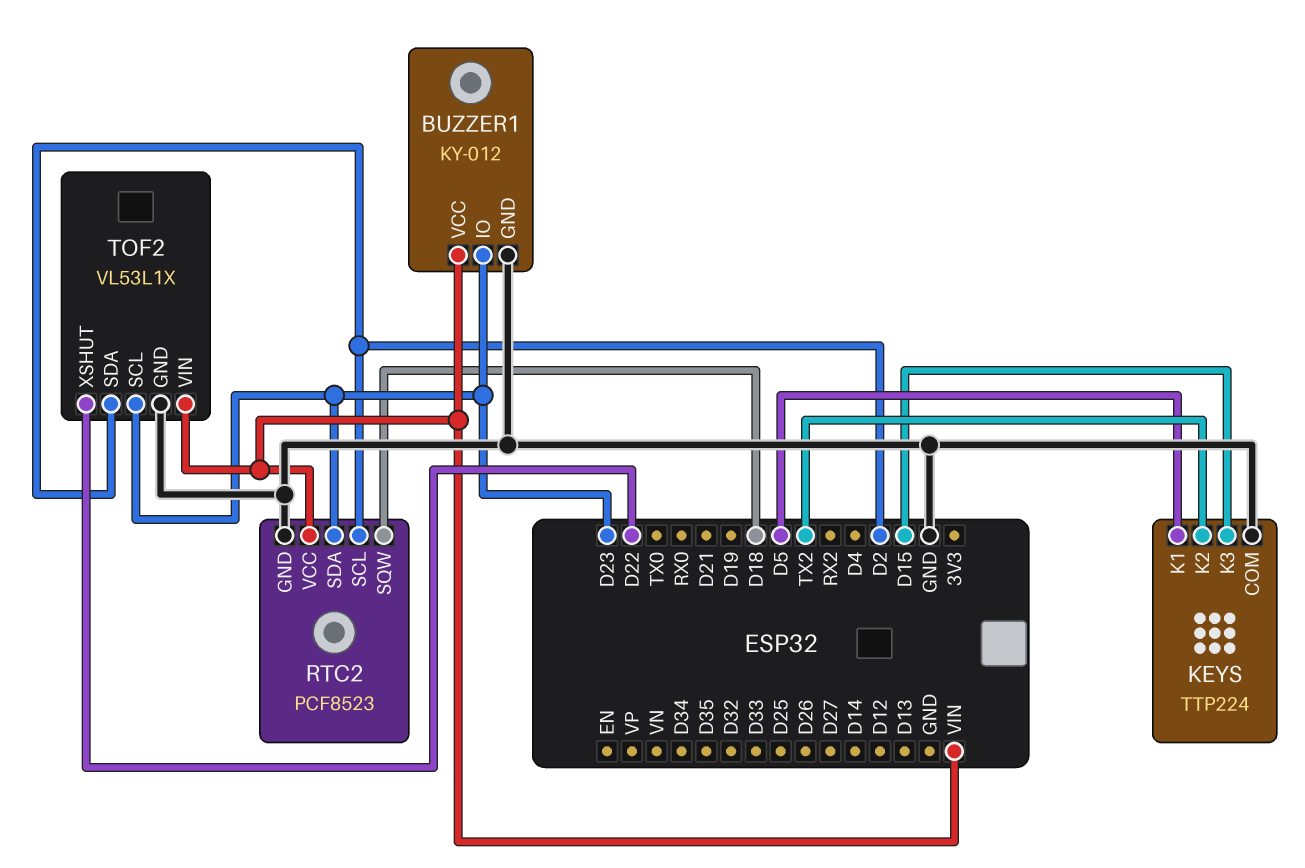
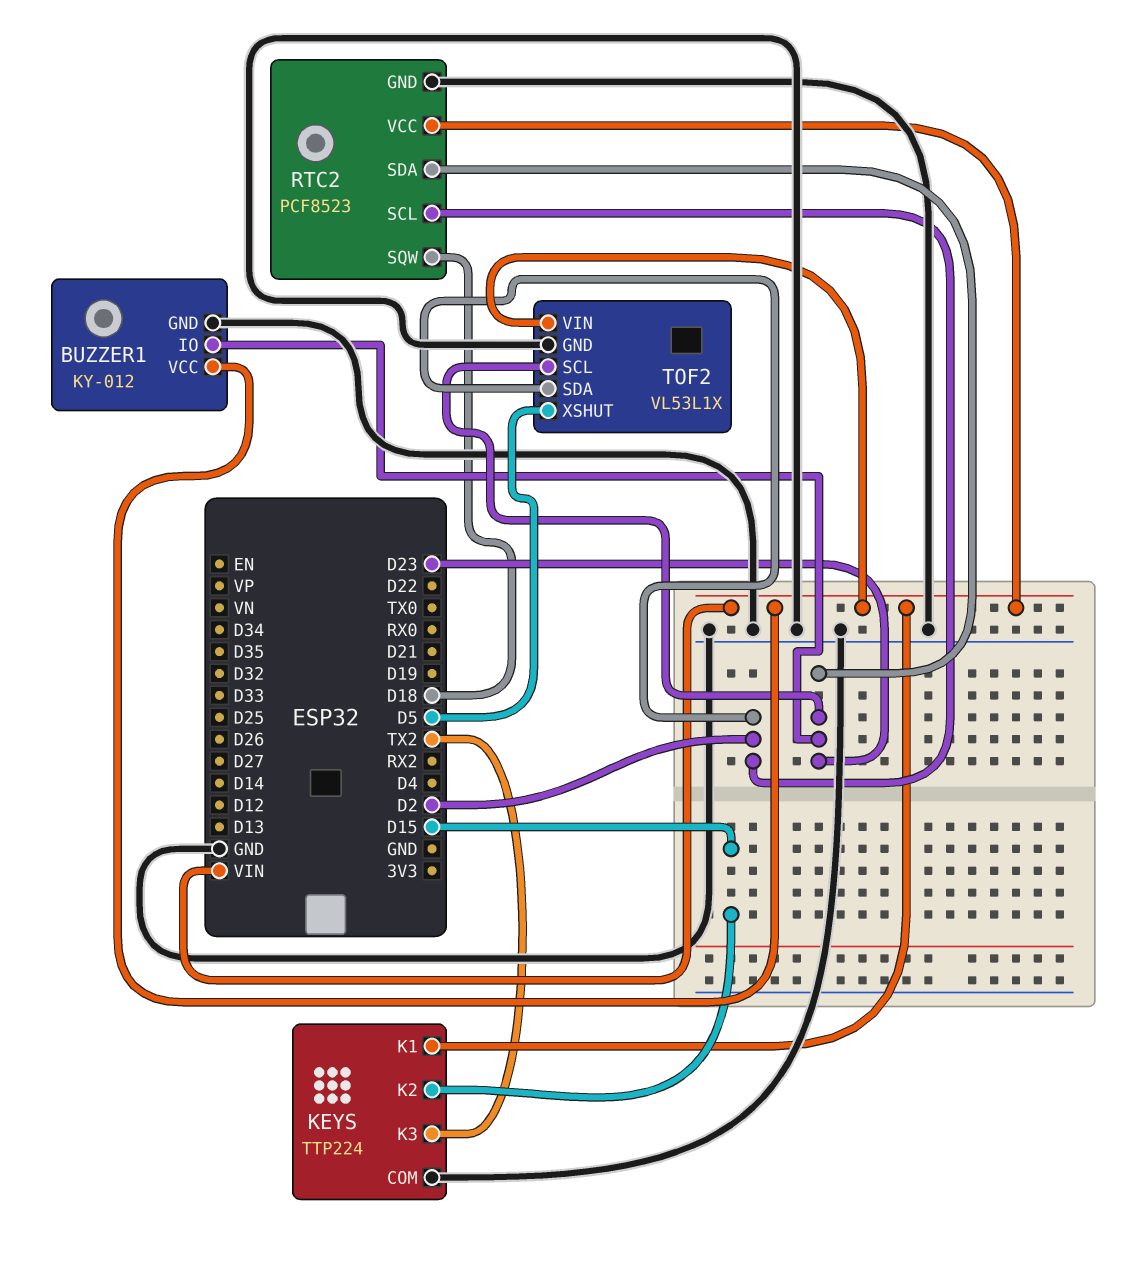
KEYS pin K1: D5 -> VIN
KEYS pin K2: TX2 -> D15
KEYS pin K3: D15 -> TX2
TOF2 pin XSHUT: D22 -> D5

